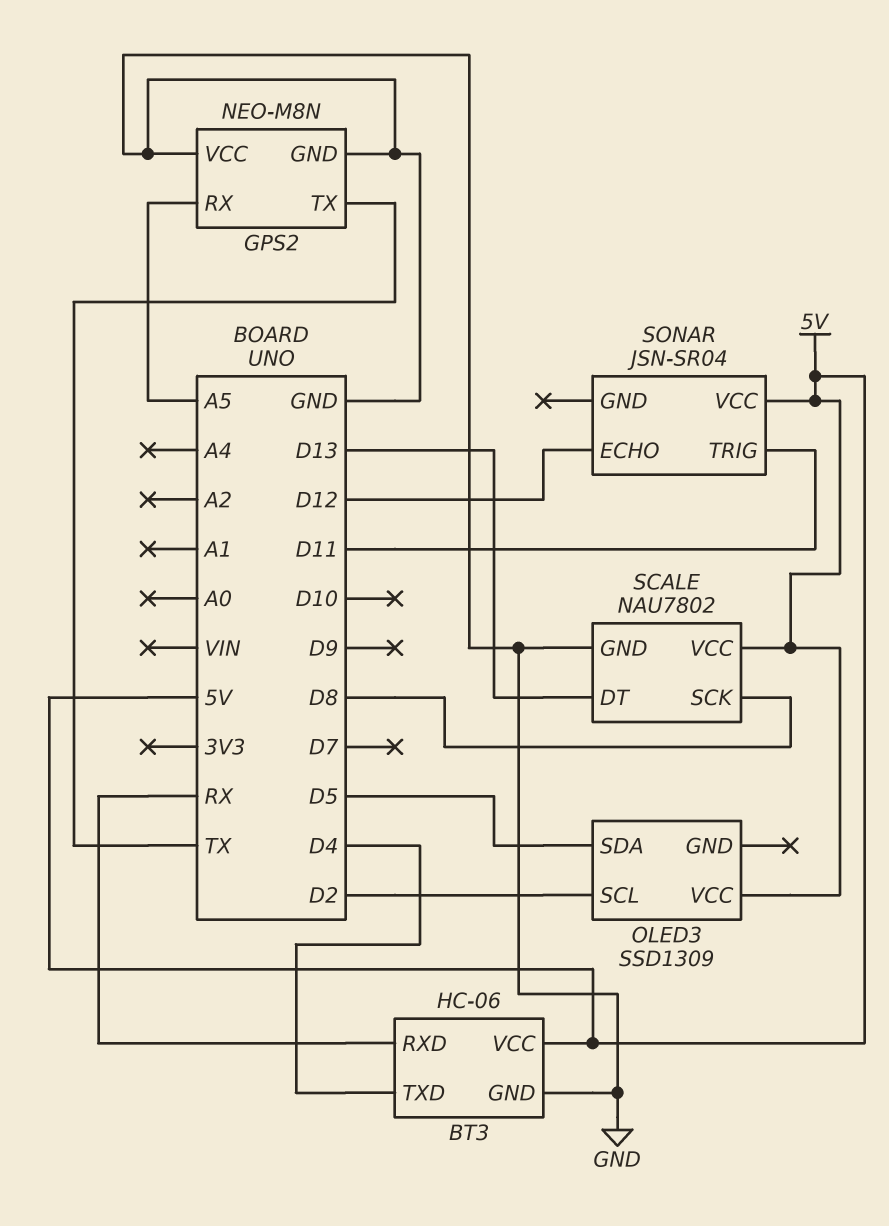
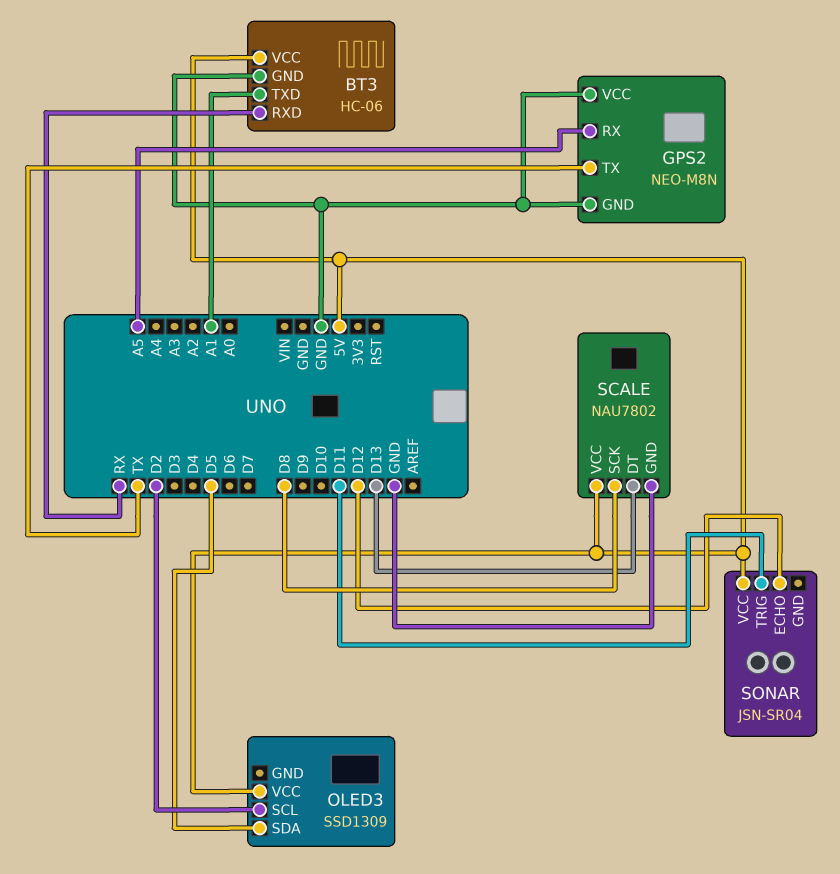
BT3 pin TXD: D4 -> A1

